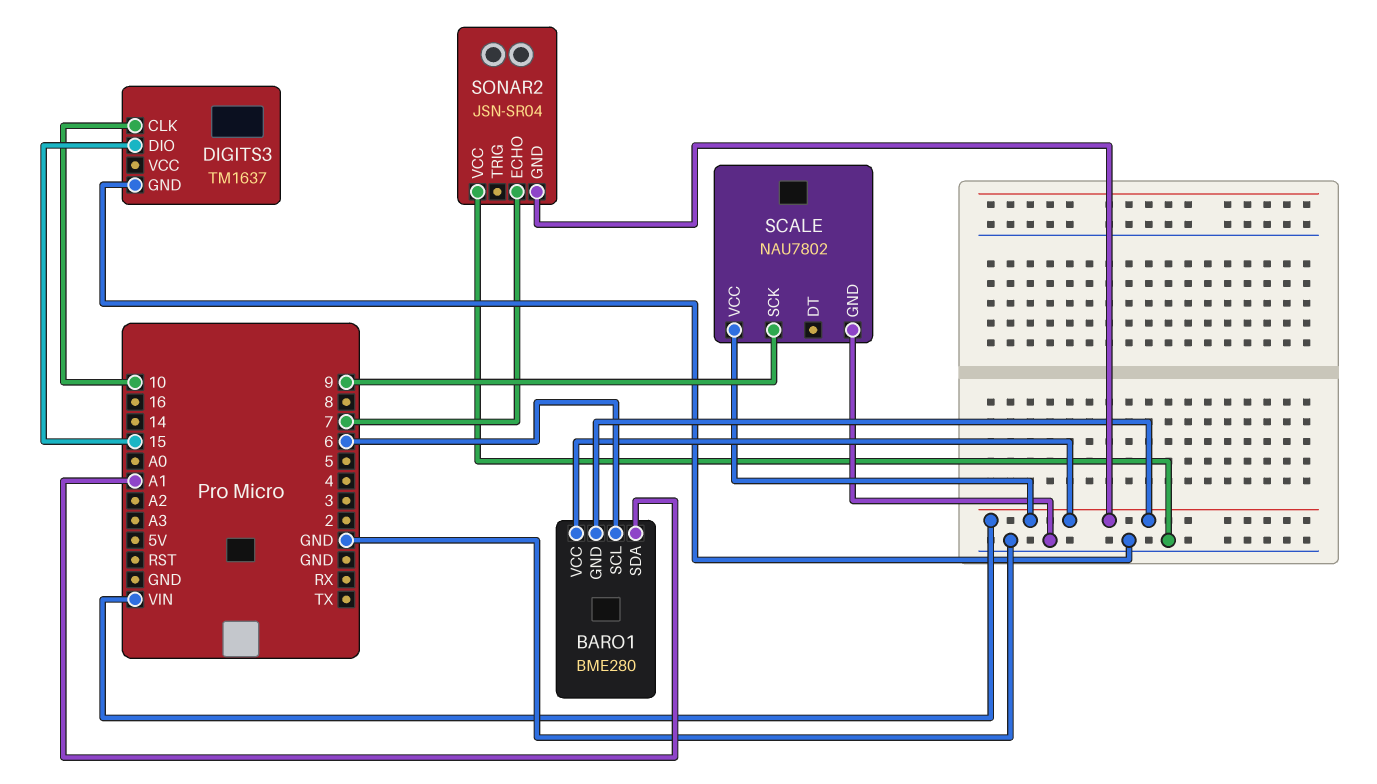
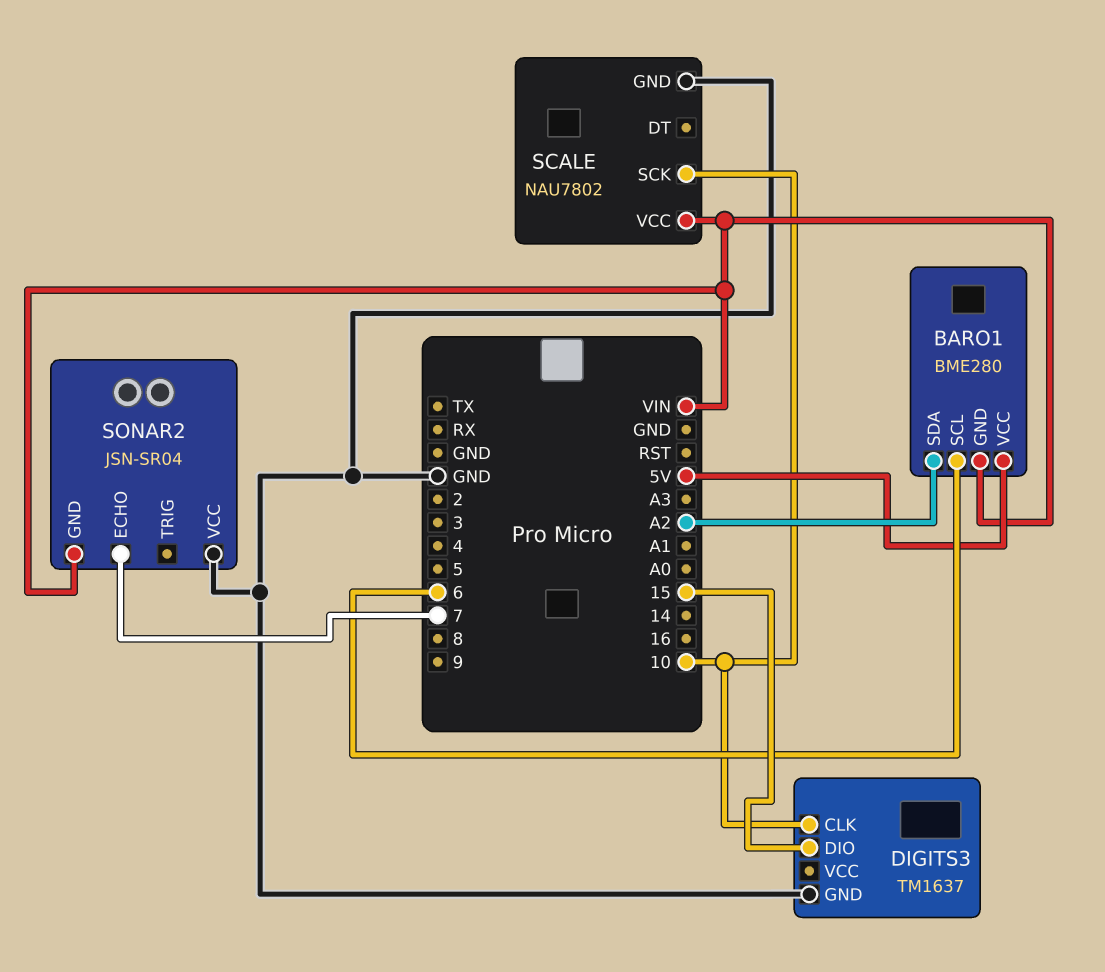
BARO1 pin SDA: A1 -> A2
BARO1 pin VCC: VIN -> 5V
SCALE pin SCK: 9 -> 10

